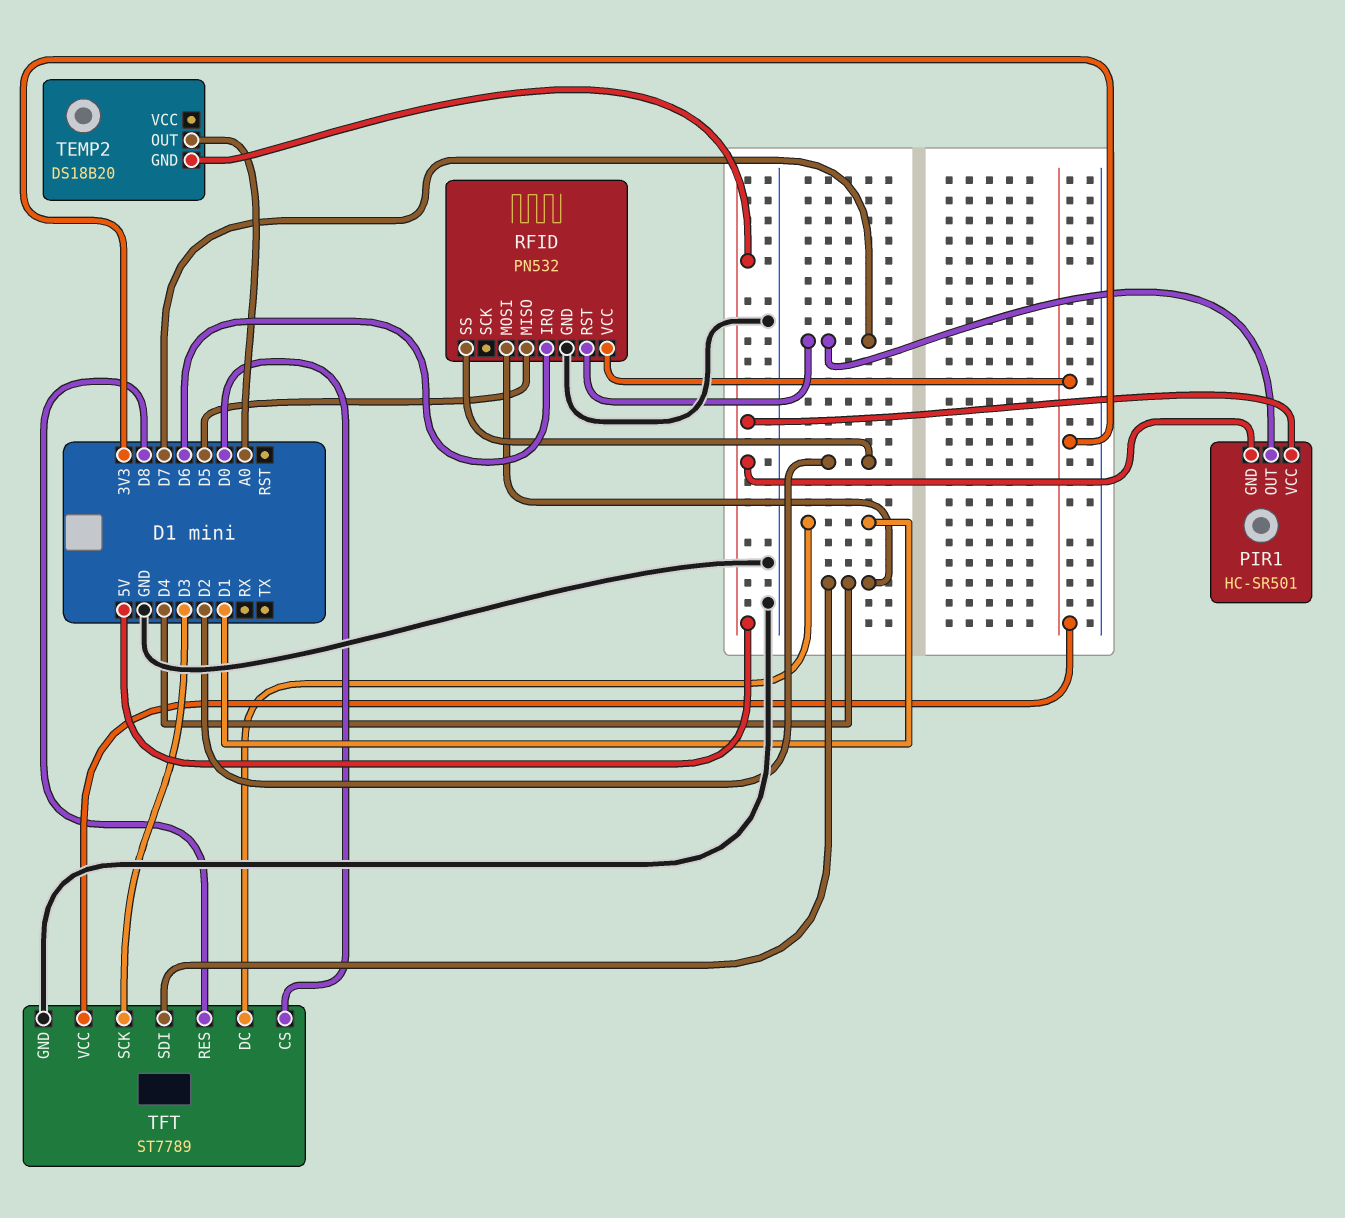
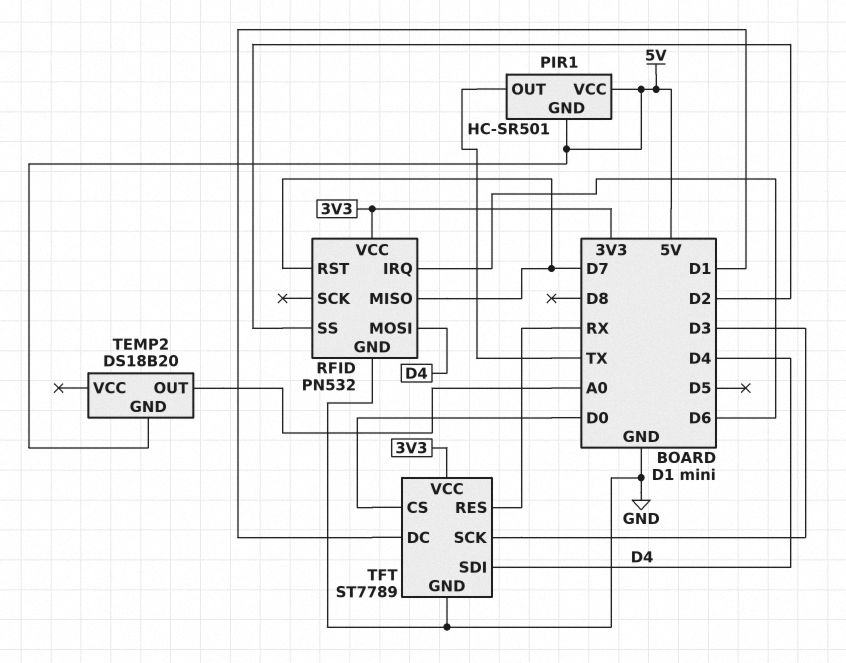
PIR1 pin OUT: D7 -> TX
RFID pin MISO: D5 -> D7
TFT pin RES: D8 -> RX

